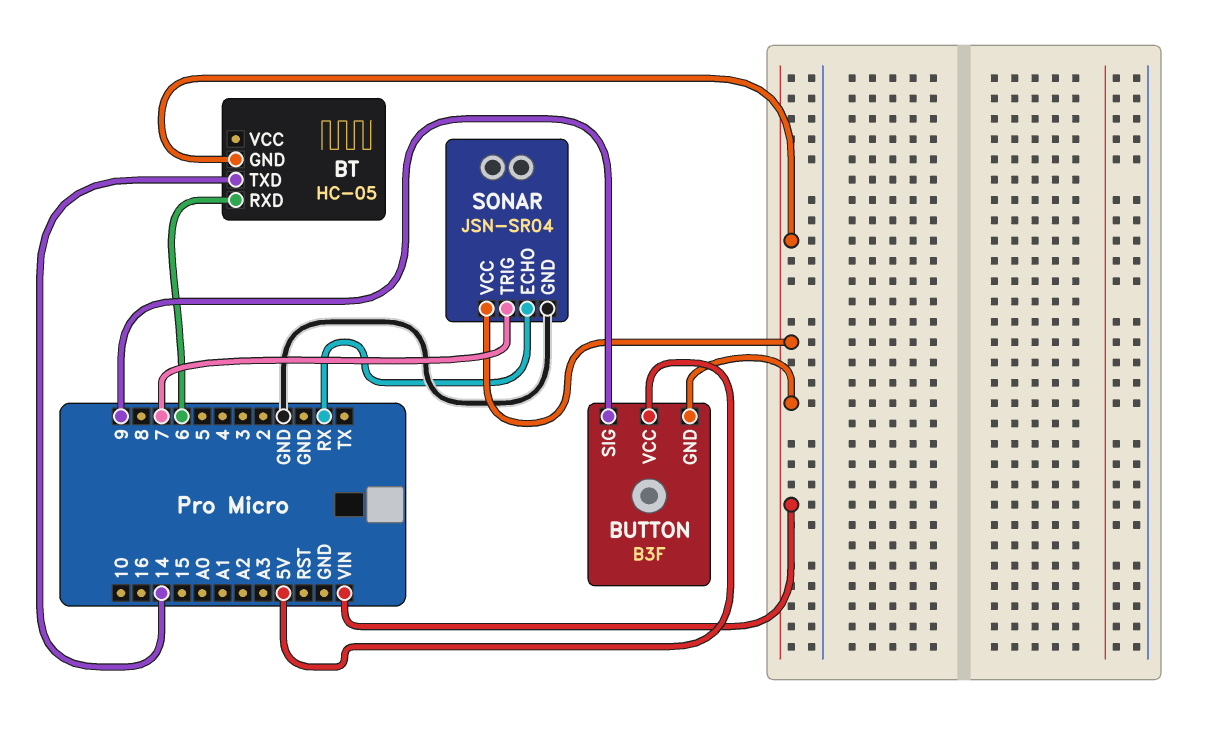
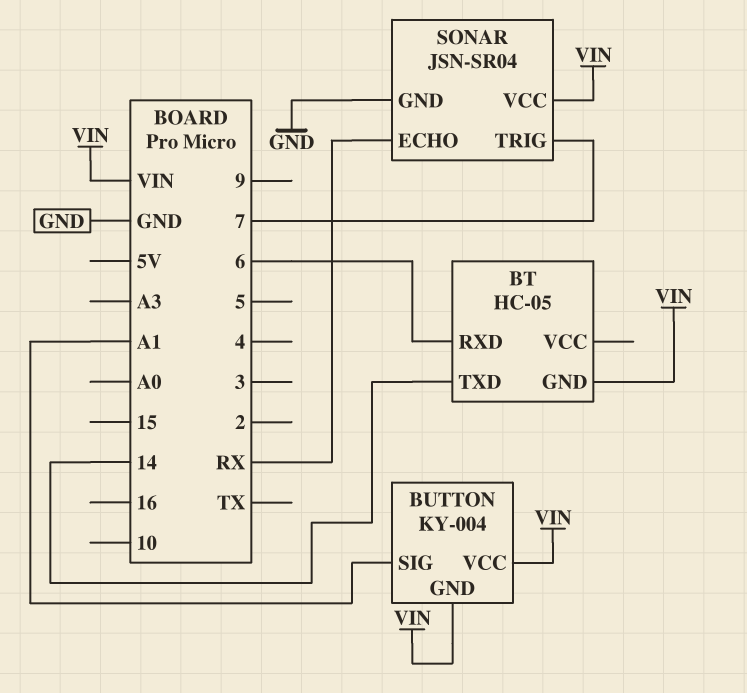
BUTTON: B3F -> KY-004
BUTTON pin SIG: 9 -> A1
BUTTON pin VCC: 5V -> VIN

